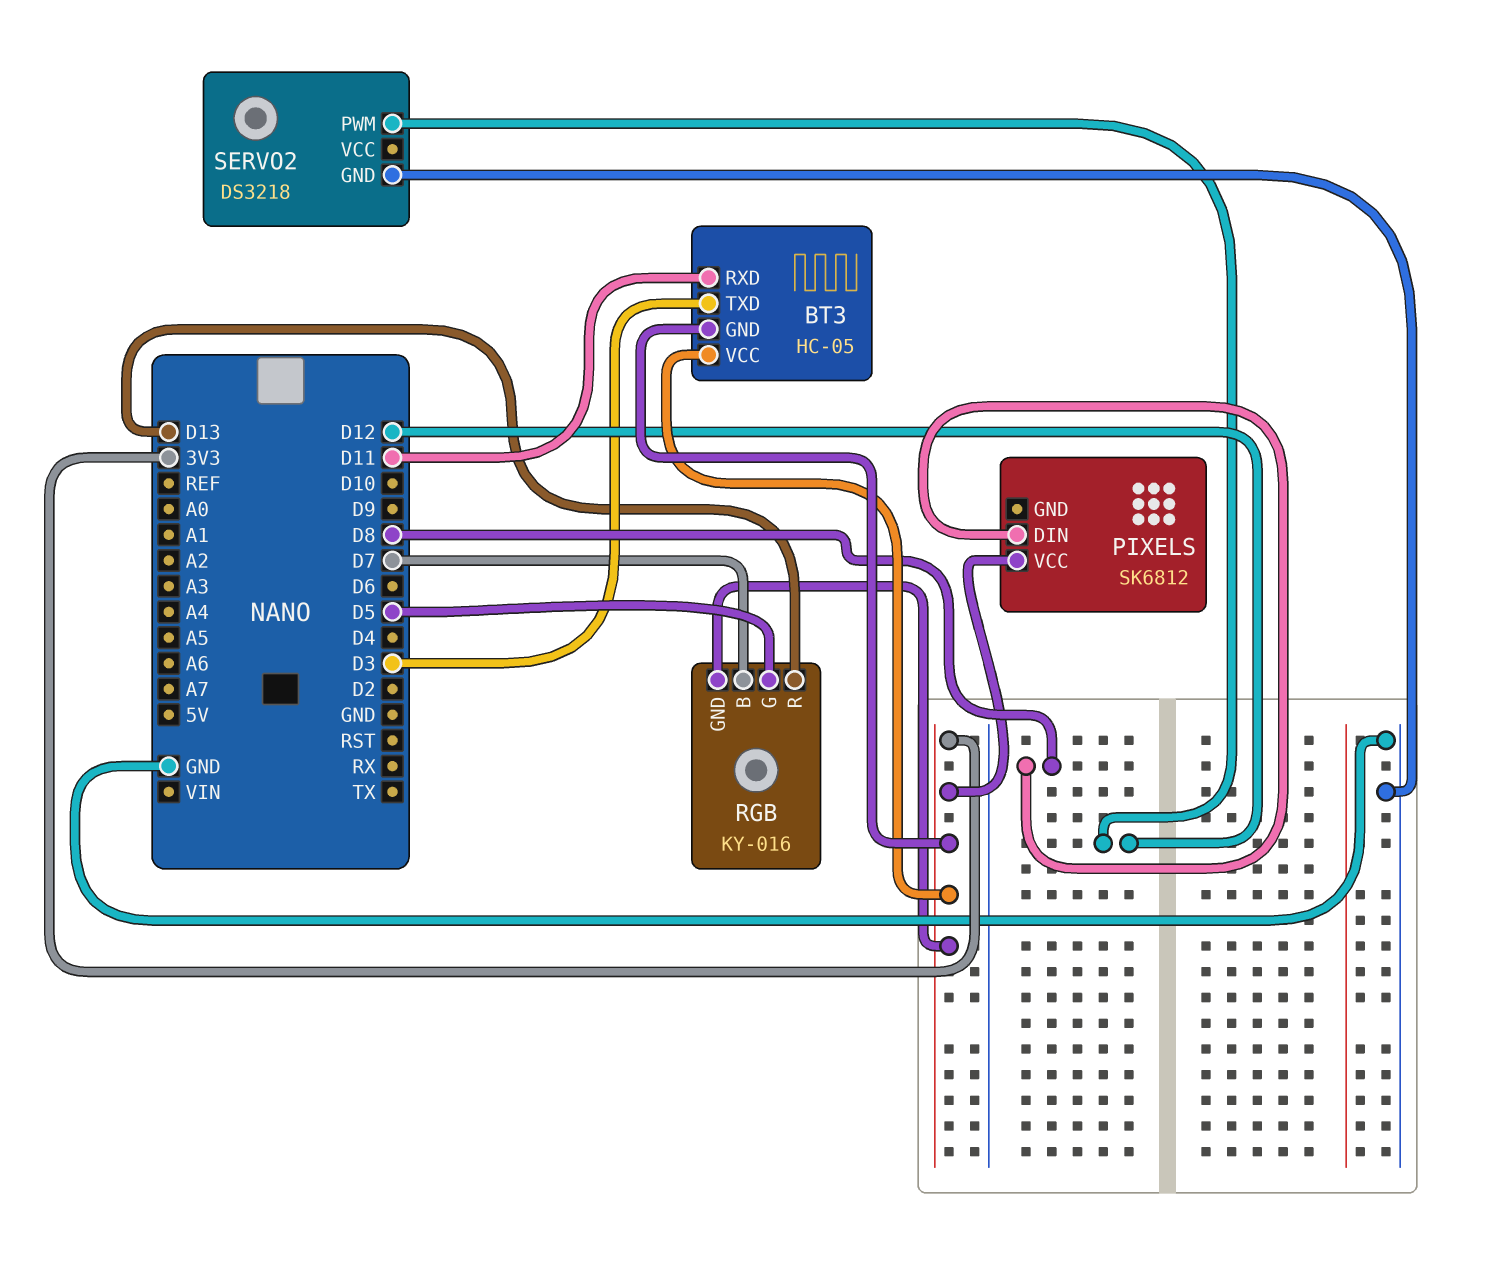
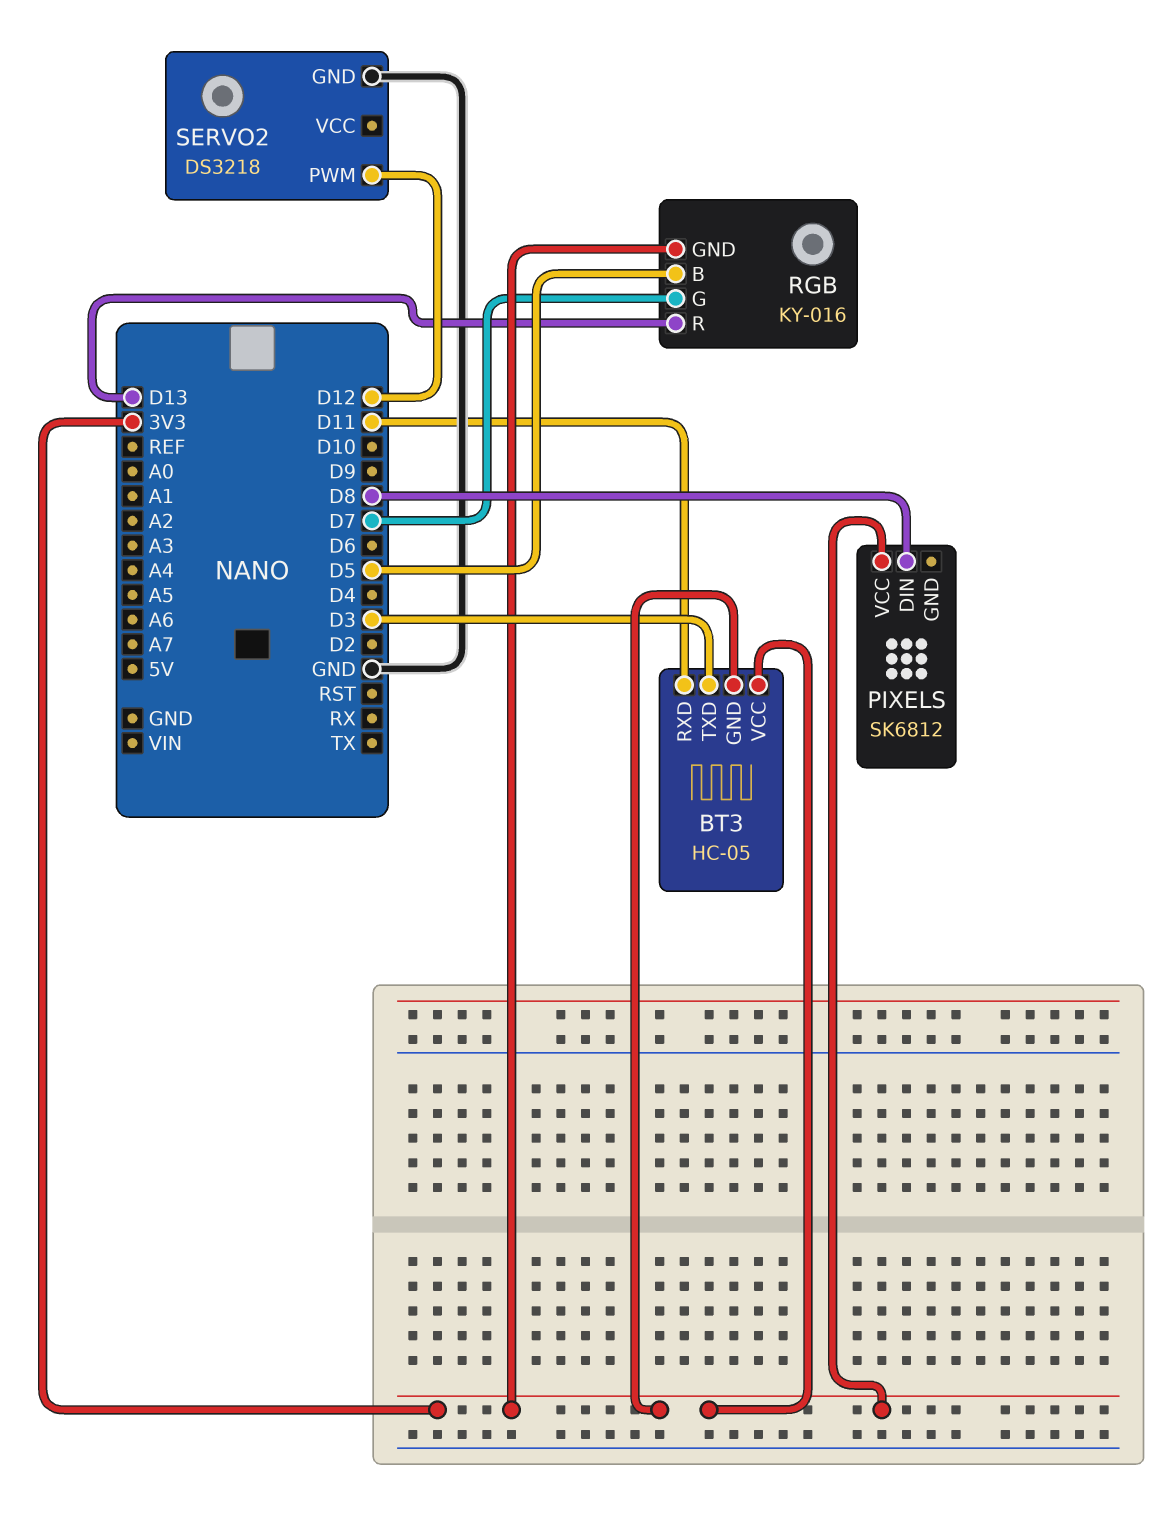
RGB pin B: D7 -> D5
RGB pin G: D5 -> D7

